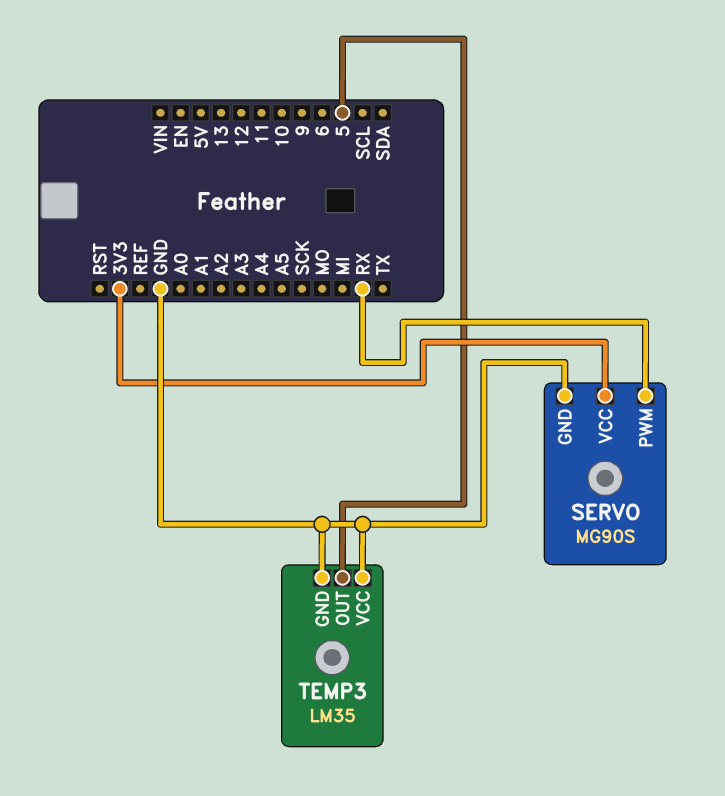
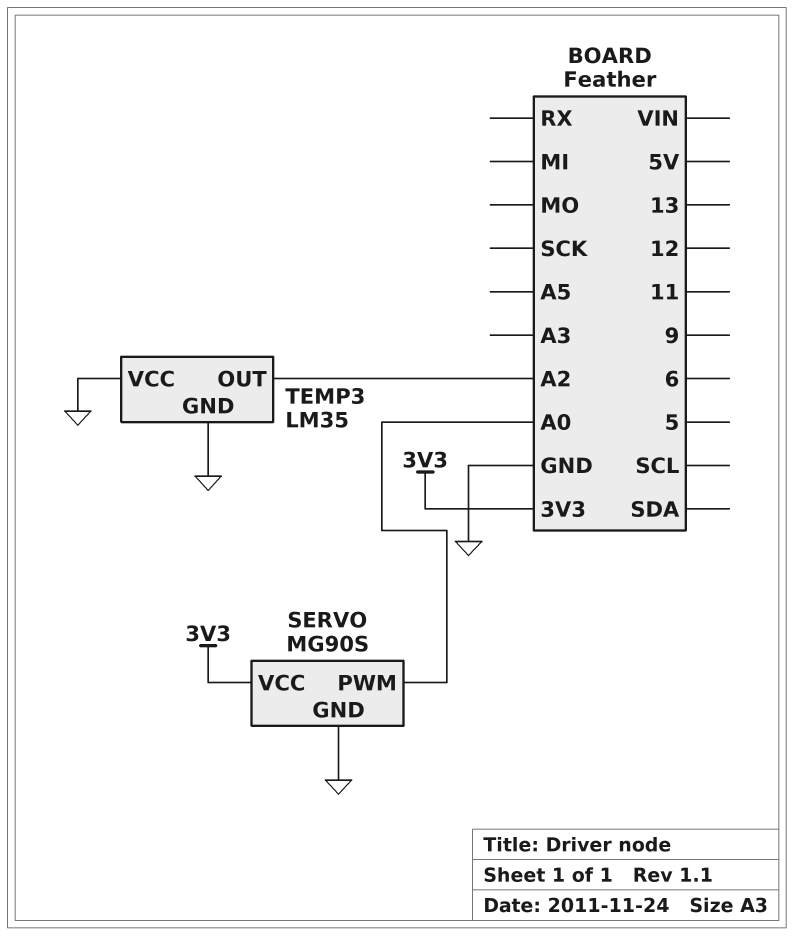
SERVO pin PWM: RX -> A0
TEMP3 pin OUT: 5 -> A2

